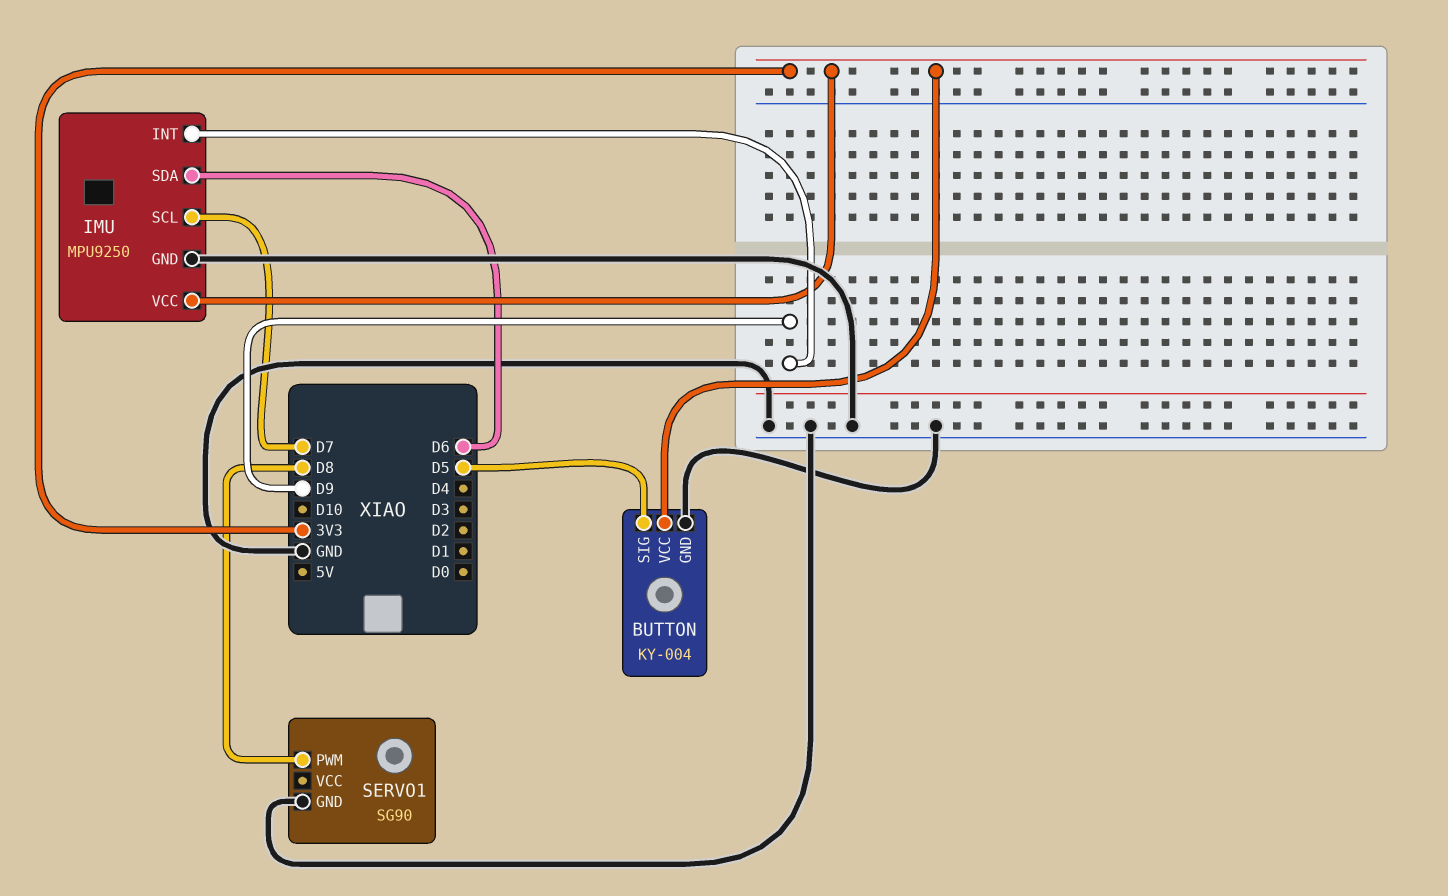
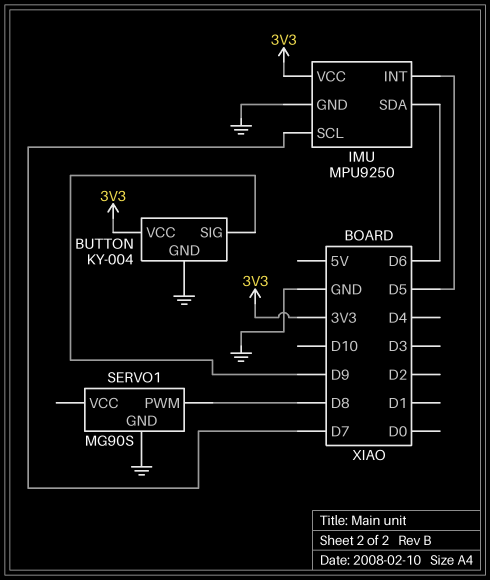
BUTTON pin SIG: D5 -> D9
IMU pin INT: D9 -> D5
SERVO1: SG90 -> MG90S

